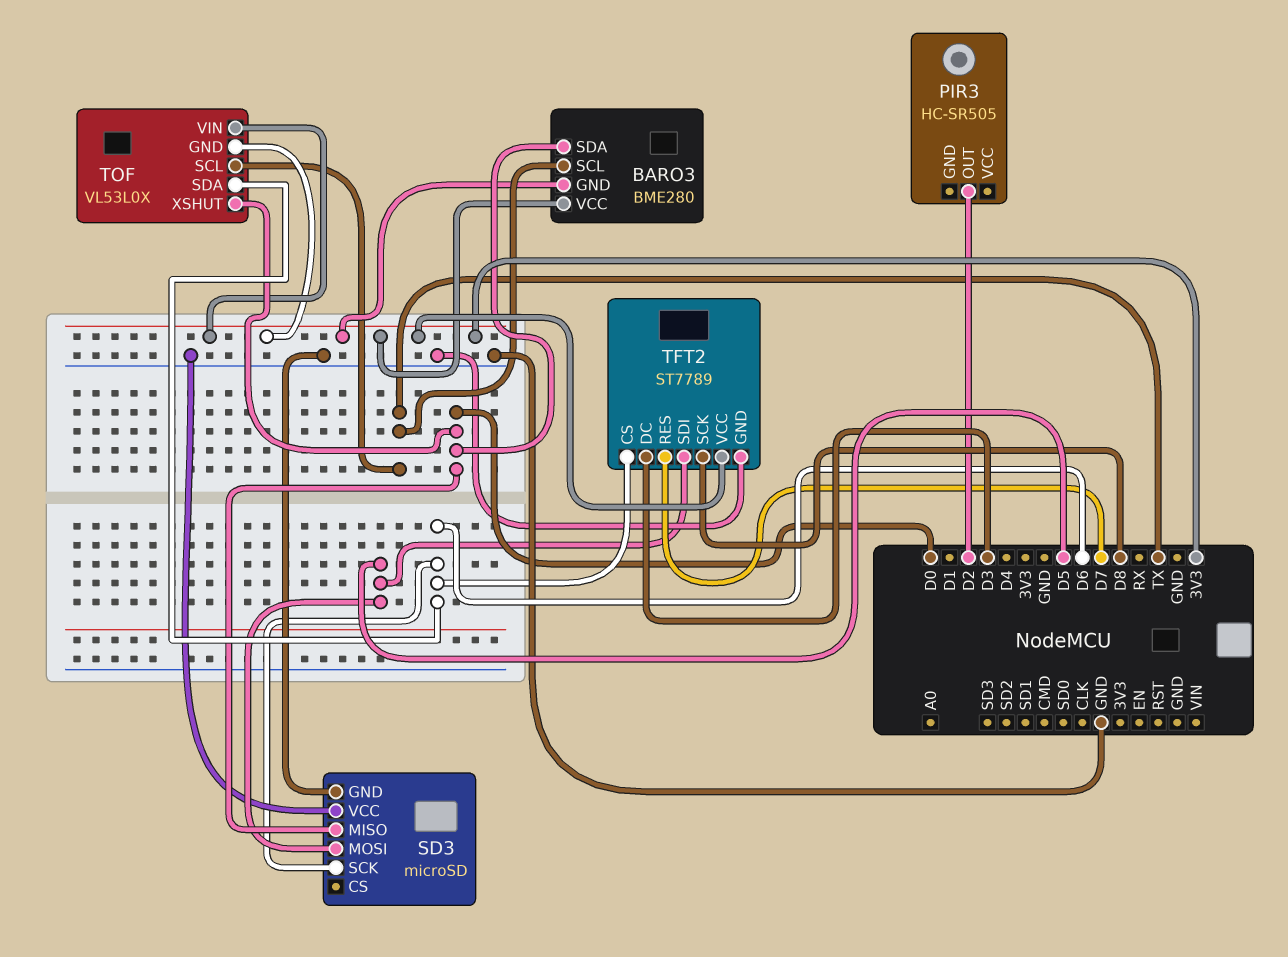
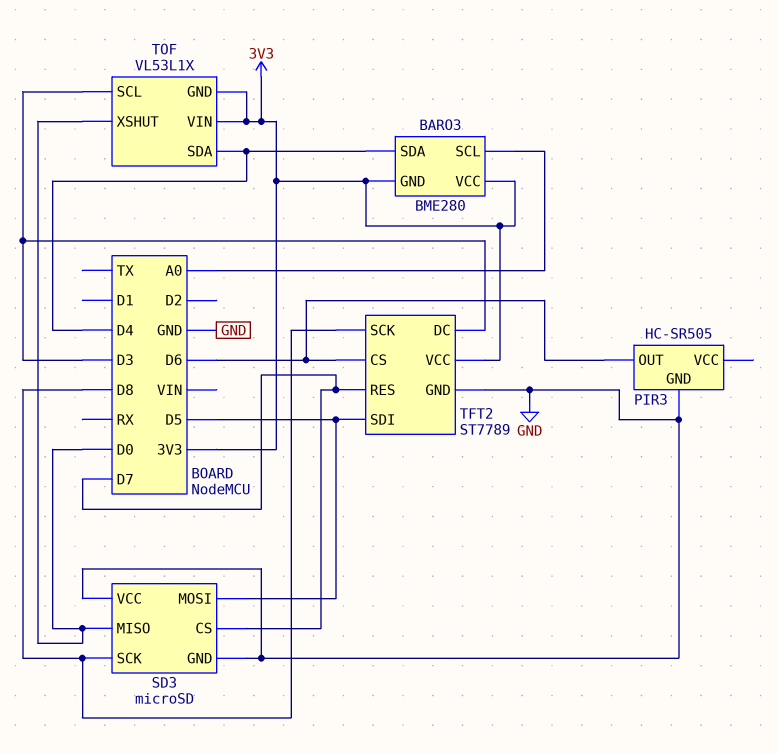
BARO3 pin SCL: TX -> A0
BARO3 pin SDA: D0 -> D4
PIR3 pin GND: none -> GND
PIR3 pin OUT: D2 -> D6
SD3 pin CS: none -> D7
SD3 pin SCK: D6 -> D8
TOF: VL53L0X -> VL53L1X
TOF pin SCL: TX -> D3
TOF pin SDA: D6 -> D4

